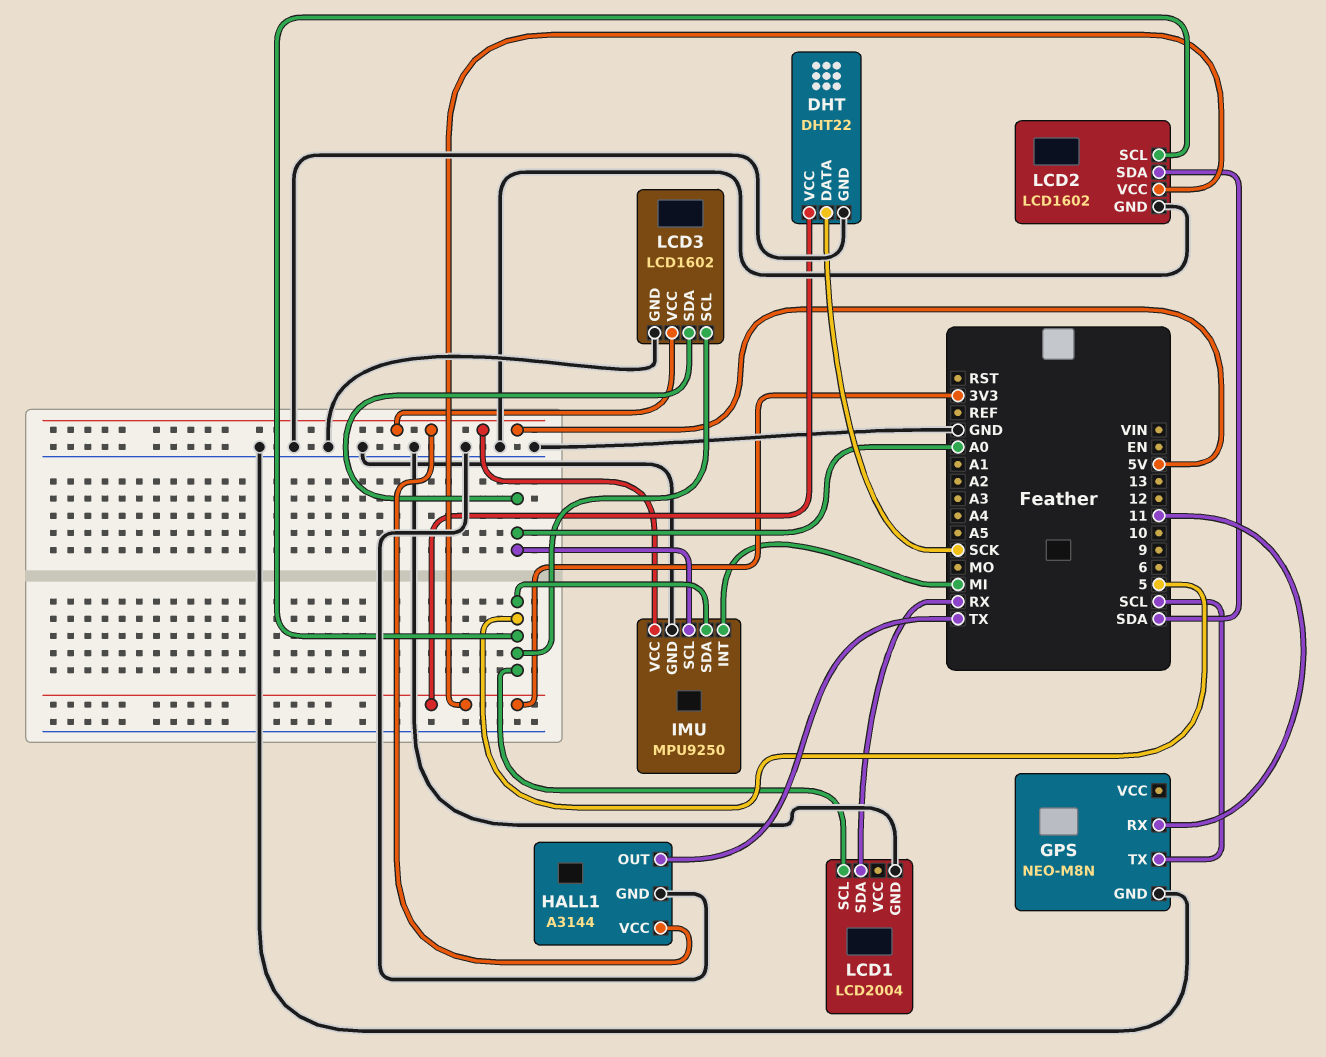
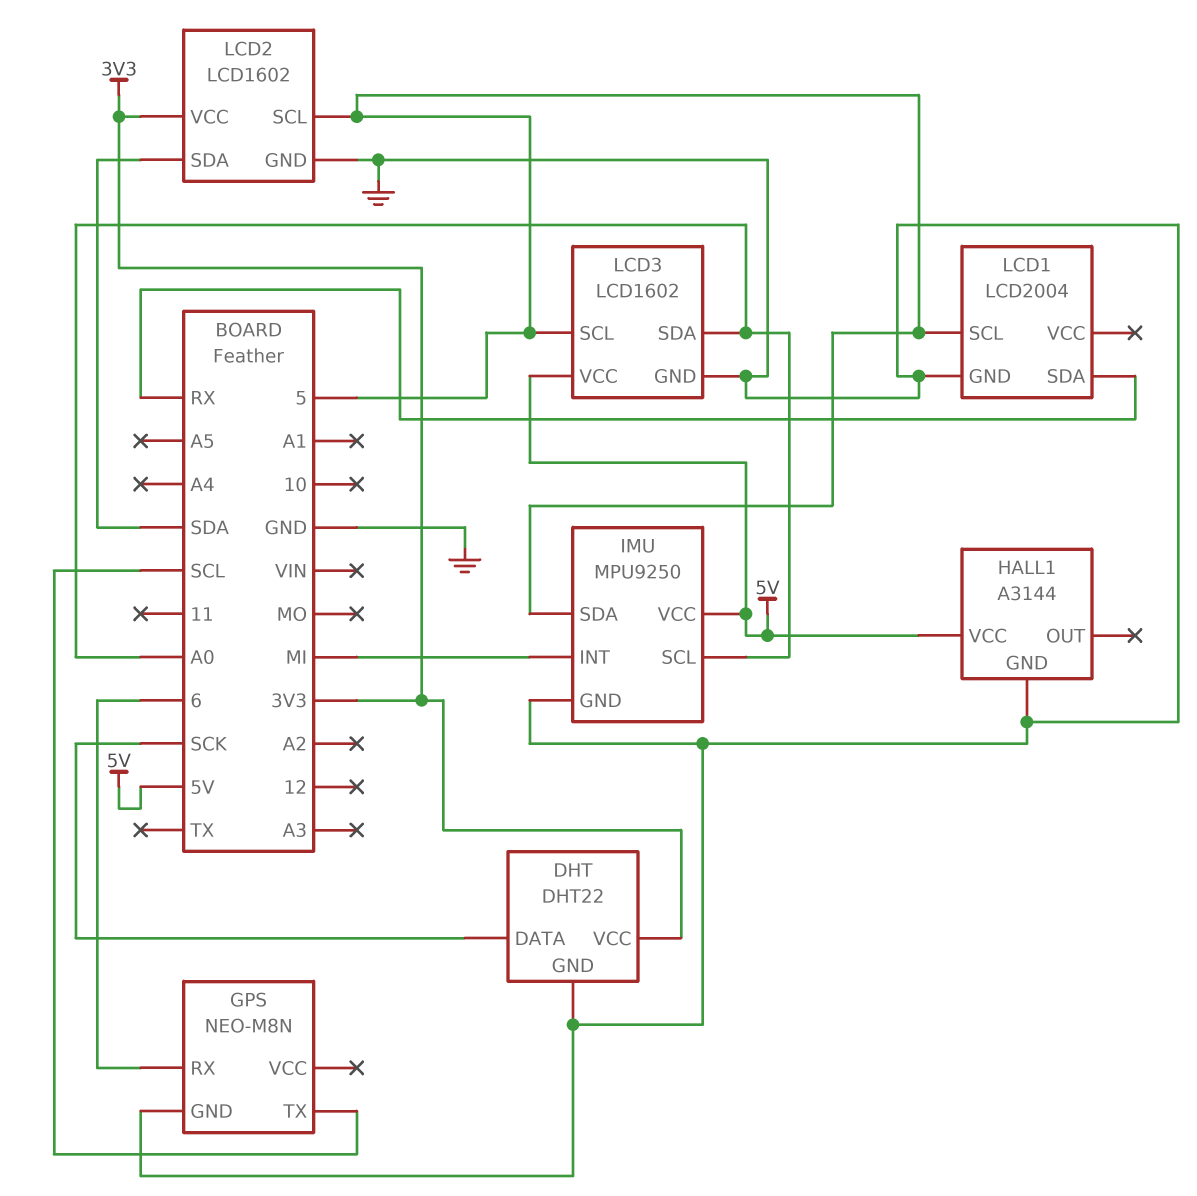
GPS pin RX: 11 -> 6
HALL1 pin OUT: TX -> none

